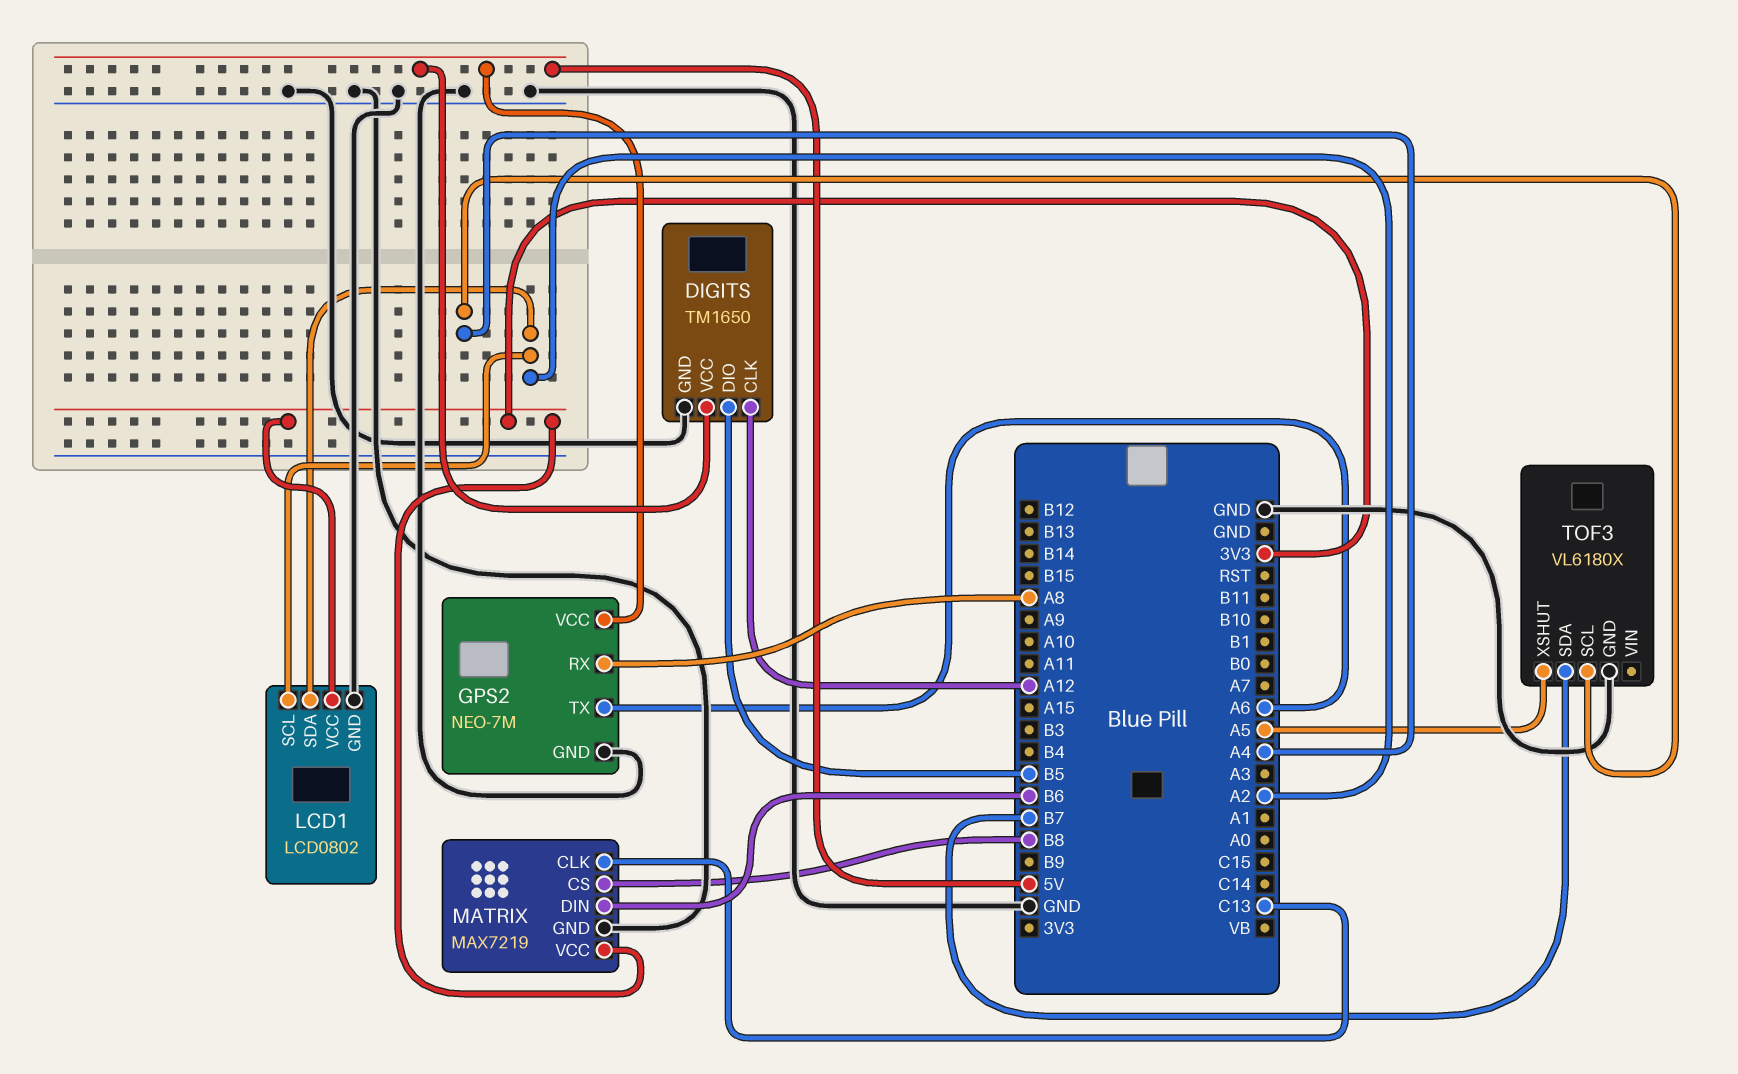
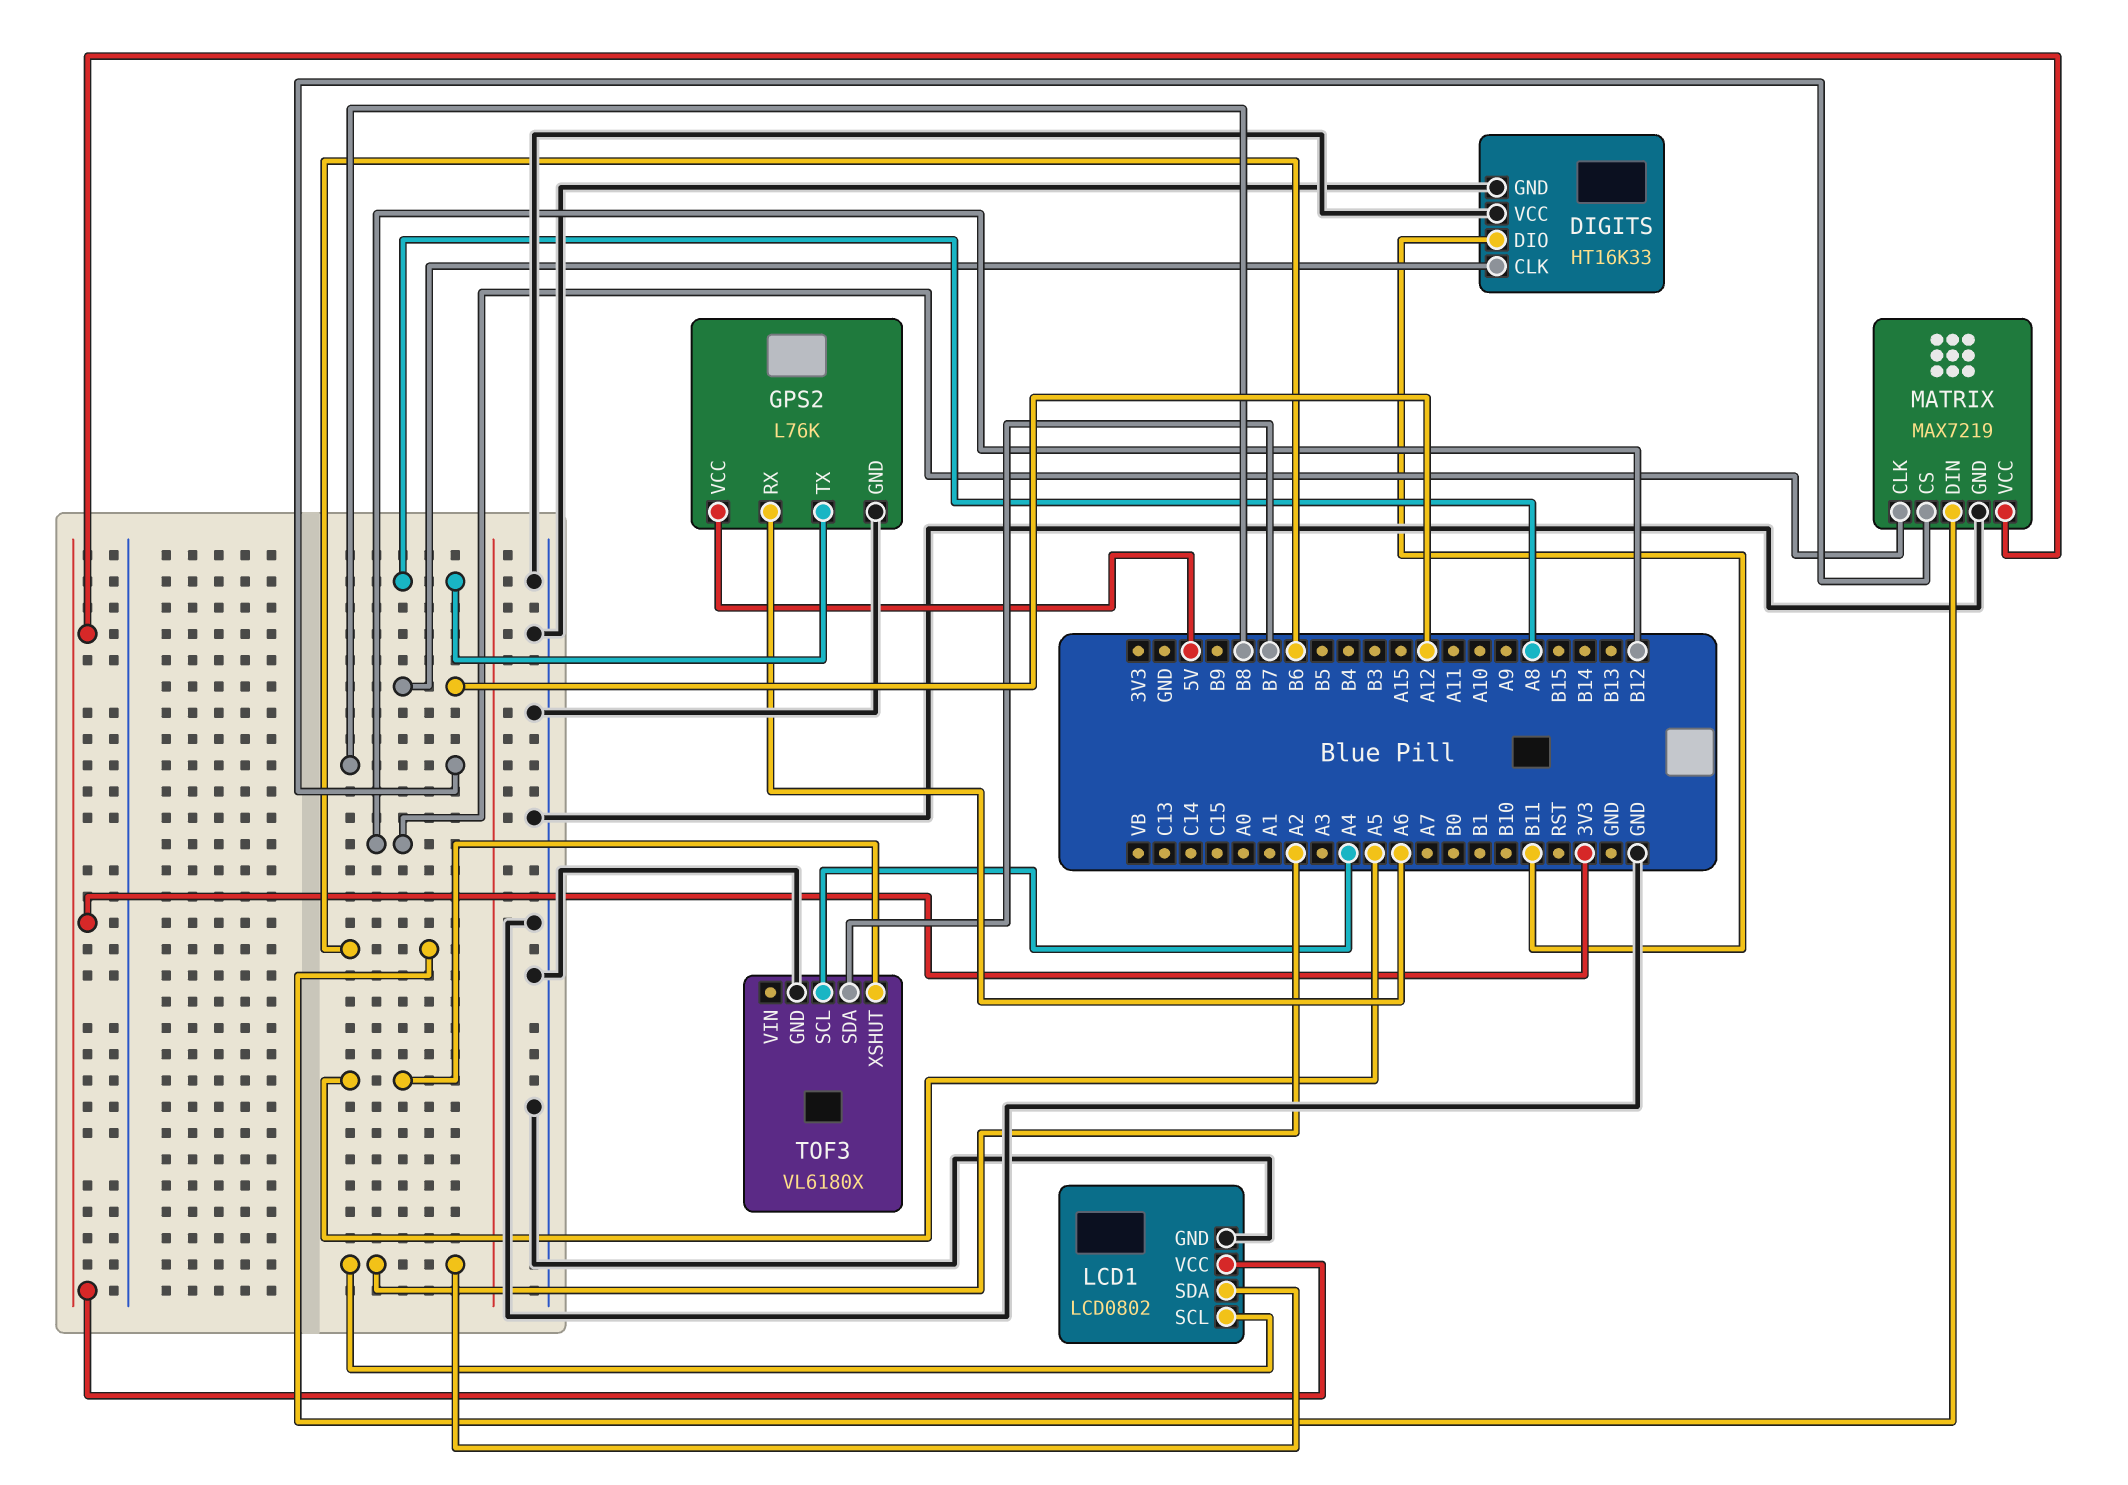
DIGITS: TM1650 -> HT16K33
DIGITS pin DIO: B5 -> B11
DIGITS pin VCC: 5V -> GND
GPS2: NEO-7M -> L76K
GPS2 pin RX: A8 -> A6
GPS2 pin TX: A6 -> A8
MATRIX pin CLK: C13 -> B12

